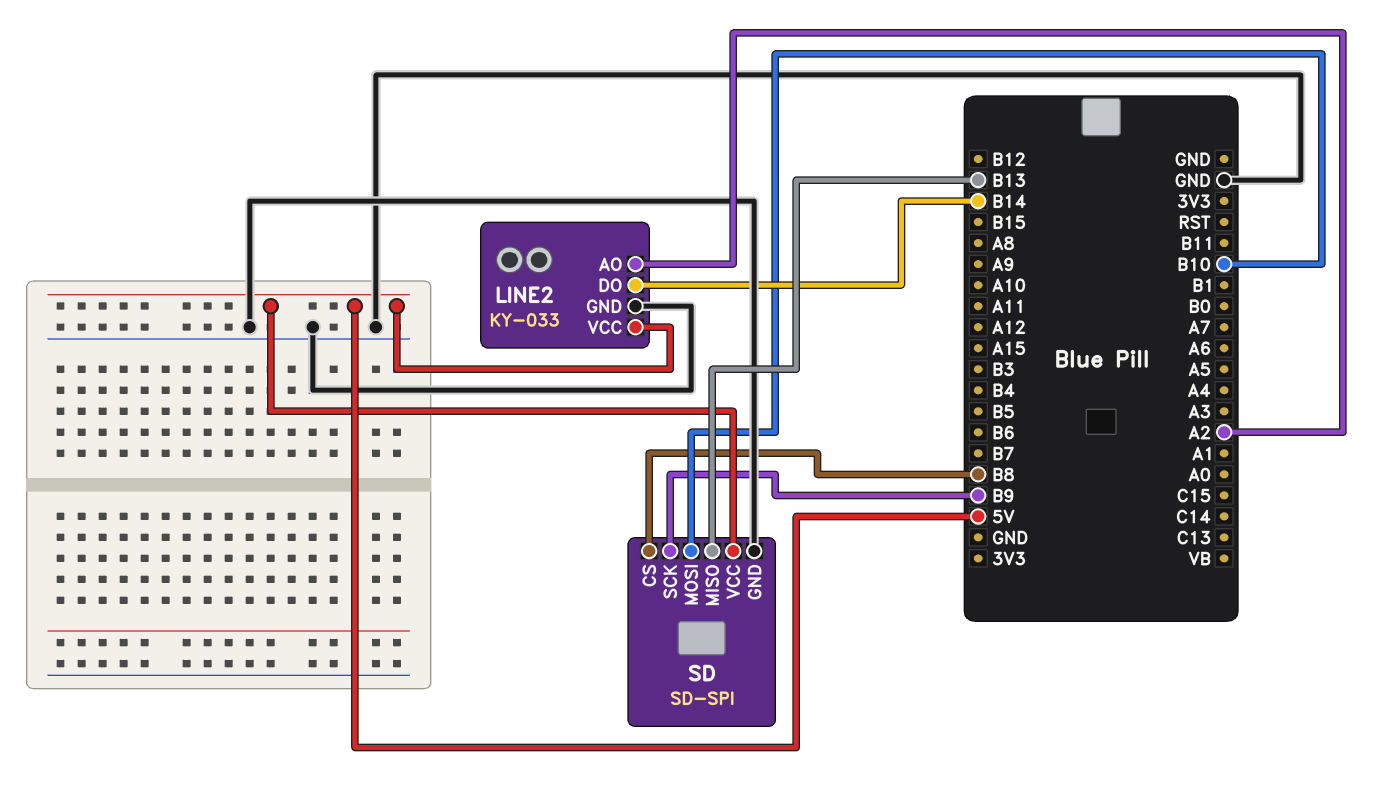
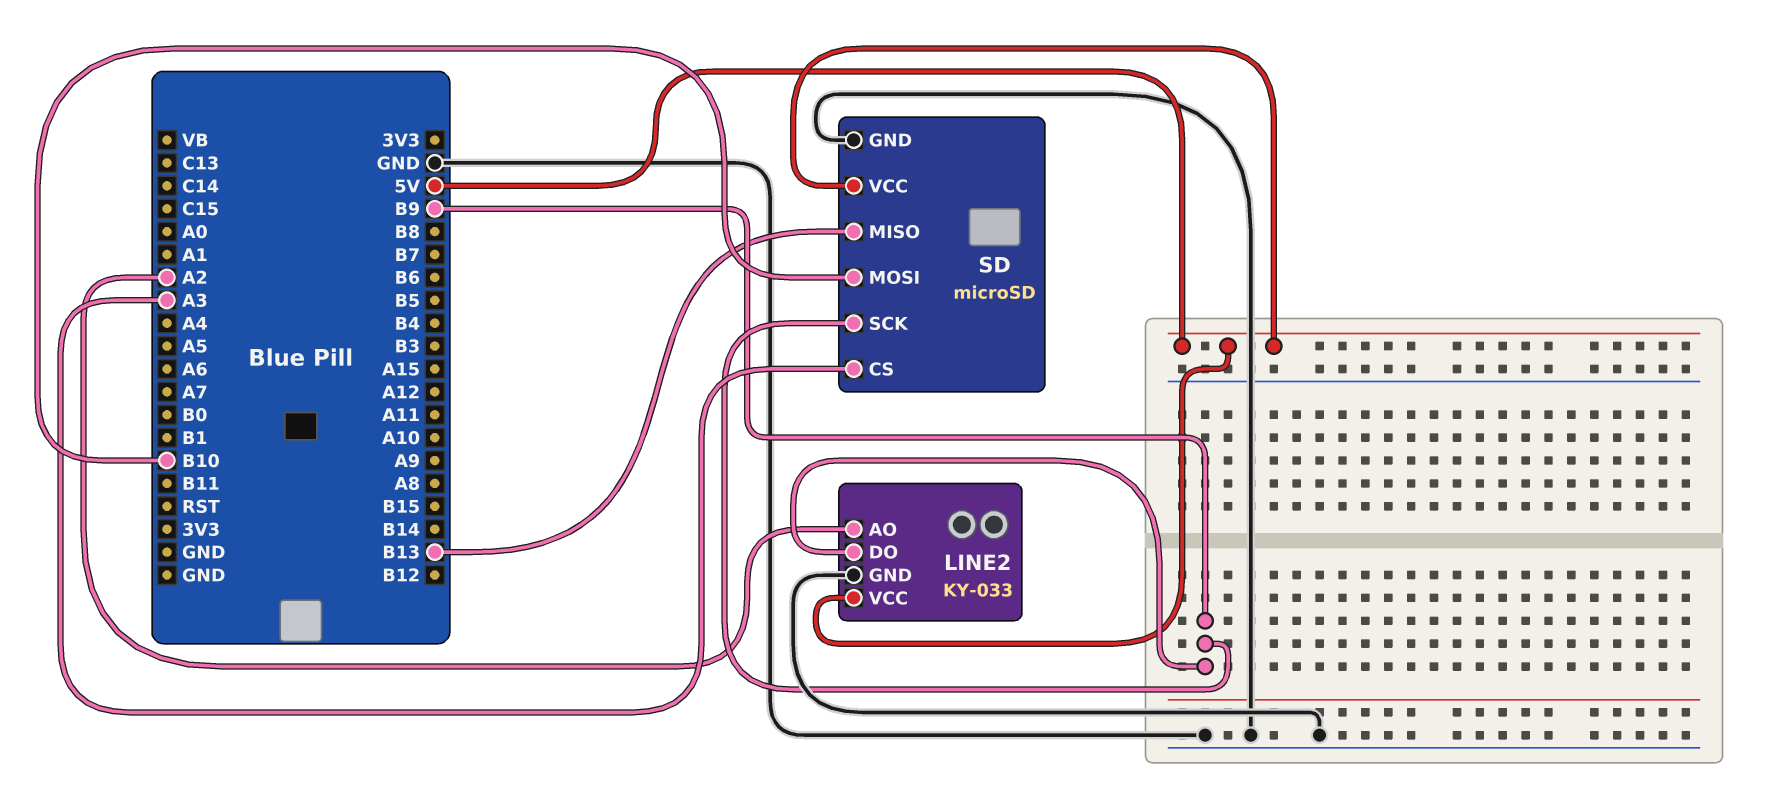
LINE2 pin DO: B14 -> B9
SD: SD-SPI -> microSD
SD pin CS: B8 -> A3

